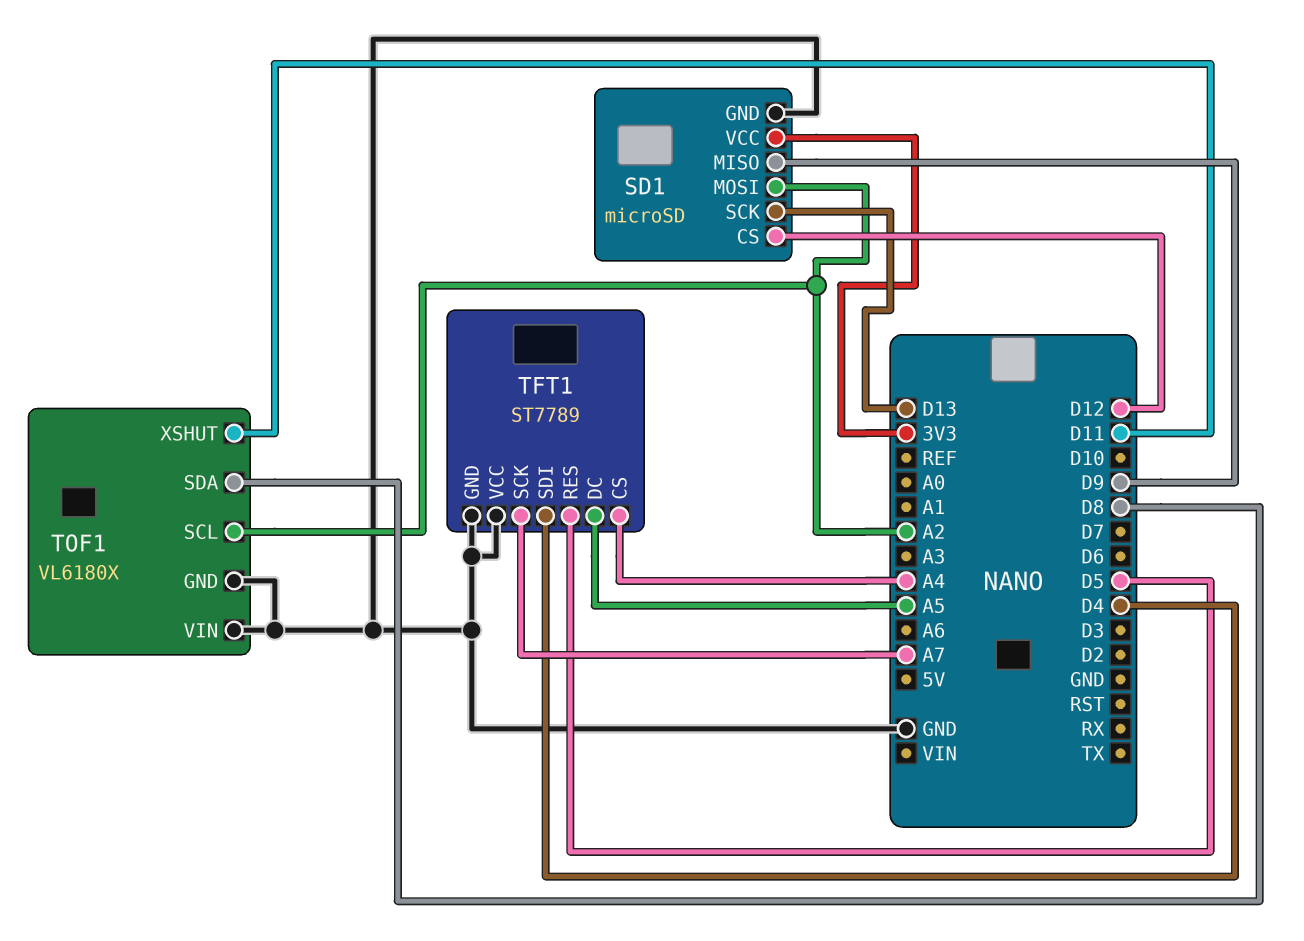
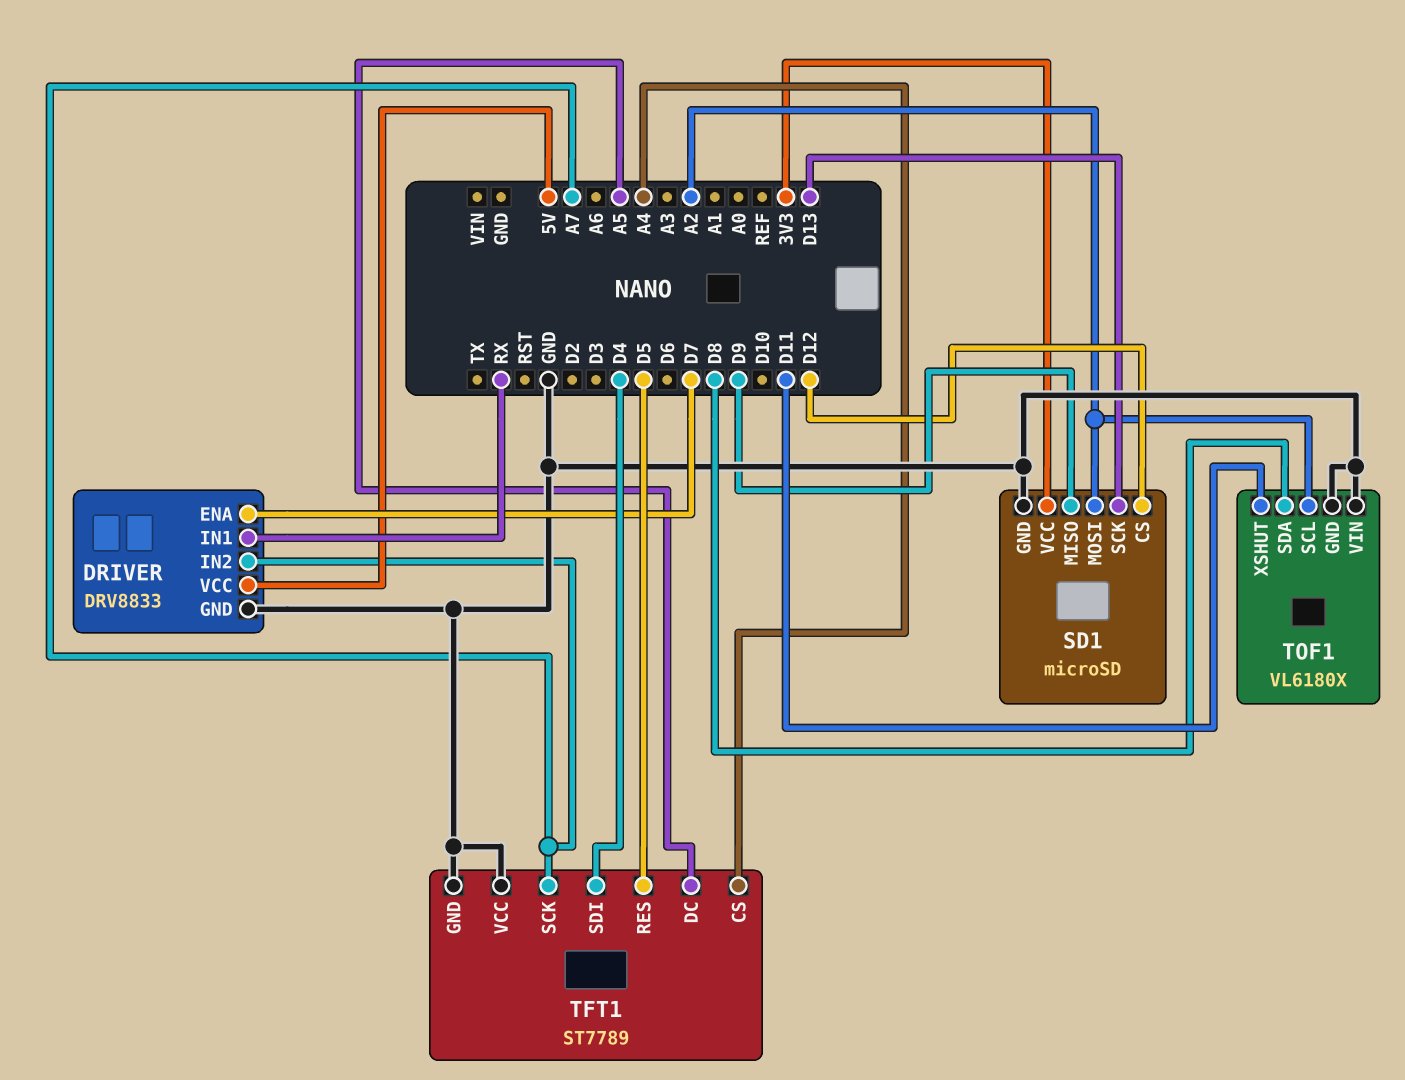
DRIVER: none -> DRV8833
DRIVER pin ENA: none -> D7
DRIVER pin GND: none -> GND
DRIVER pin IN1: none -> RX
DRIVER pin IN2: none -> A7
DRIVER pin VCC: none -> 5V

